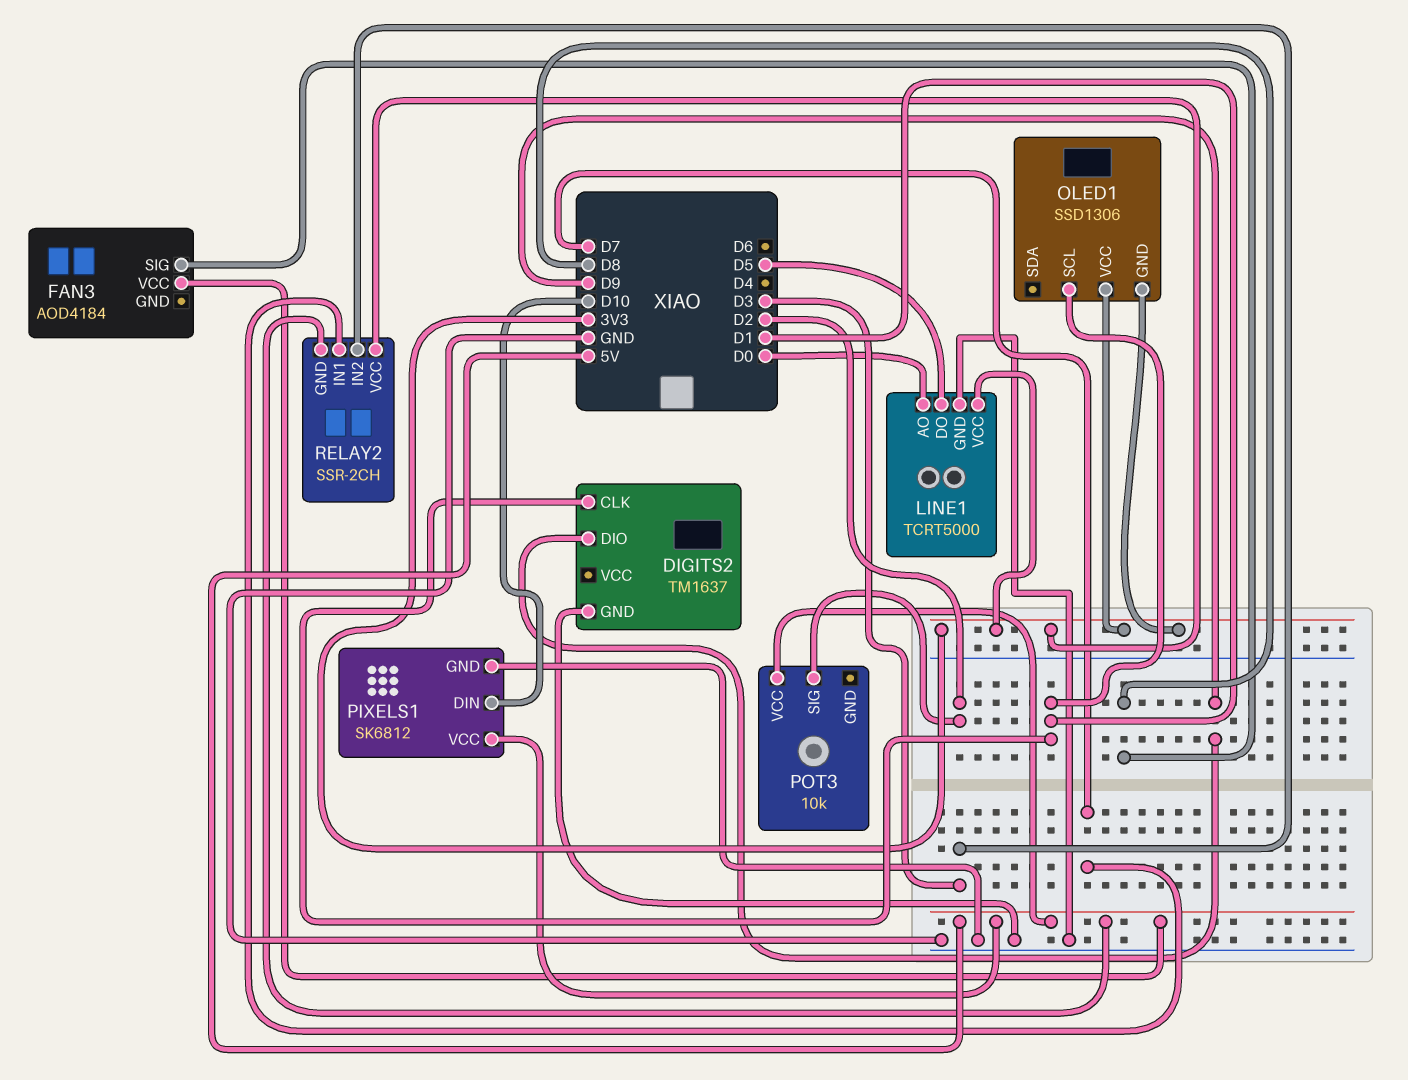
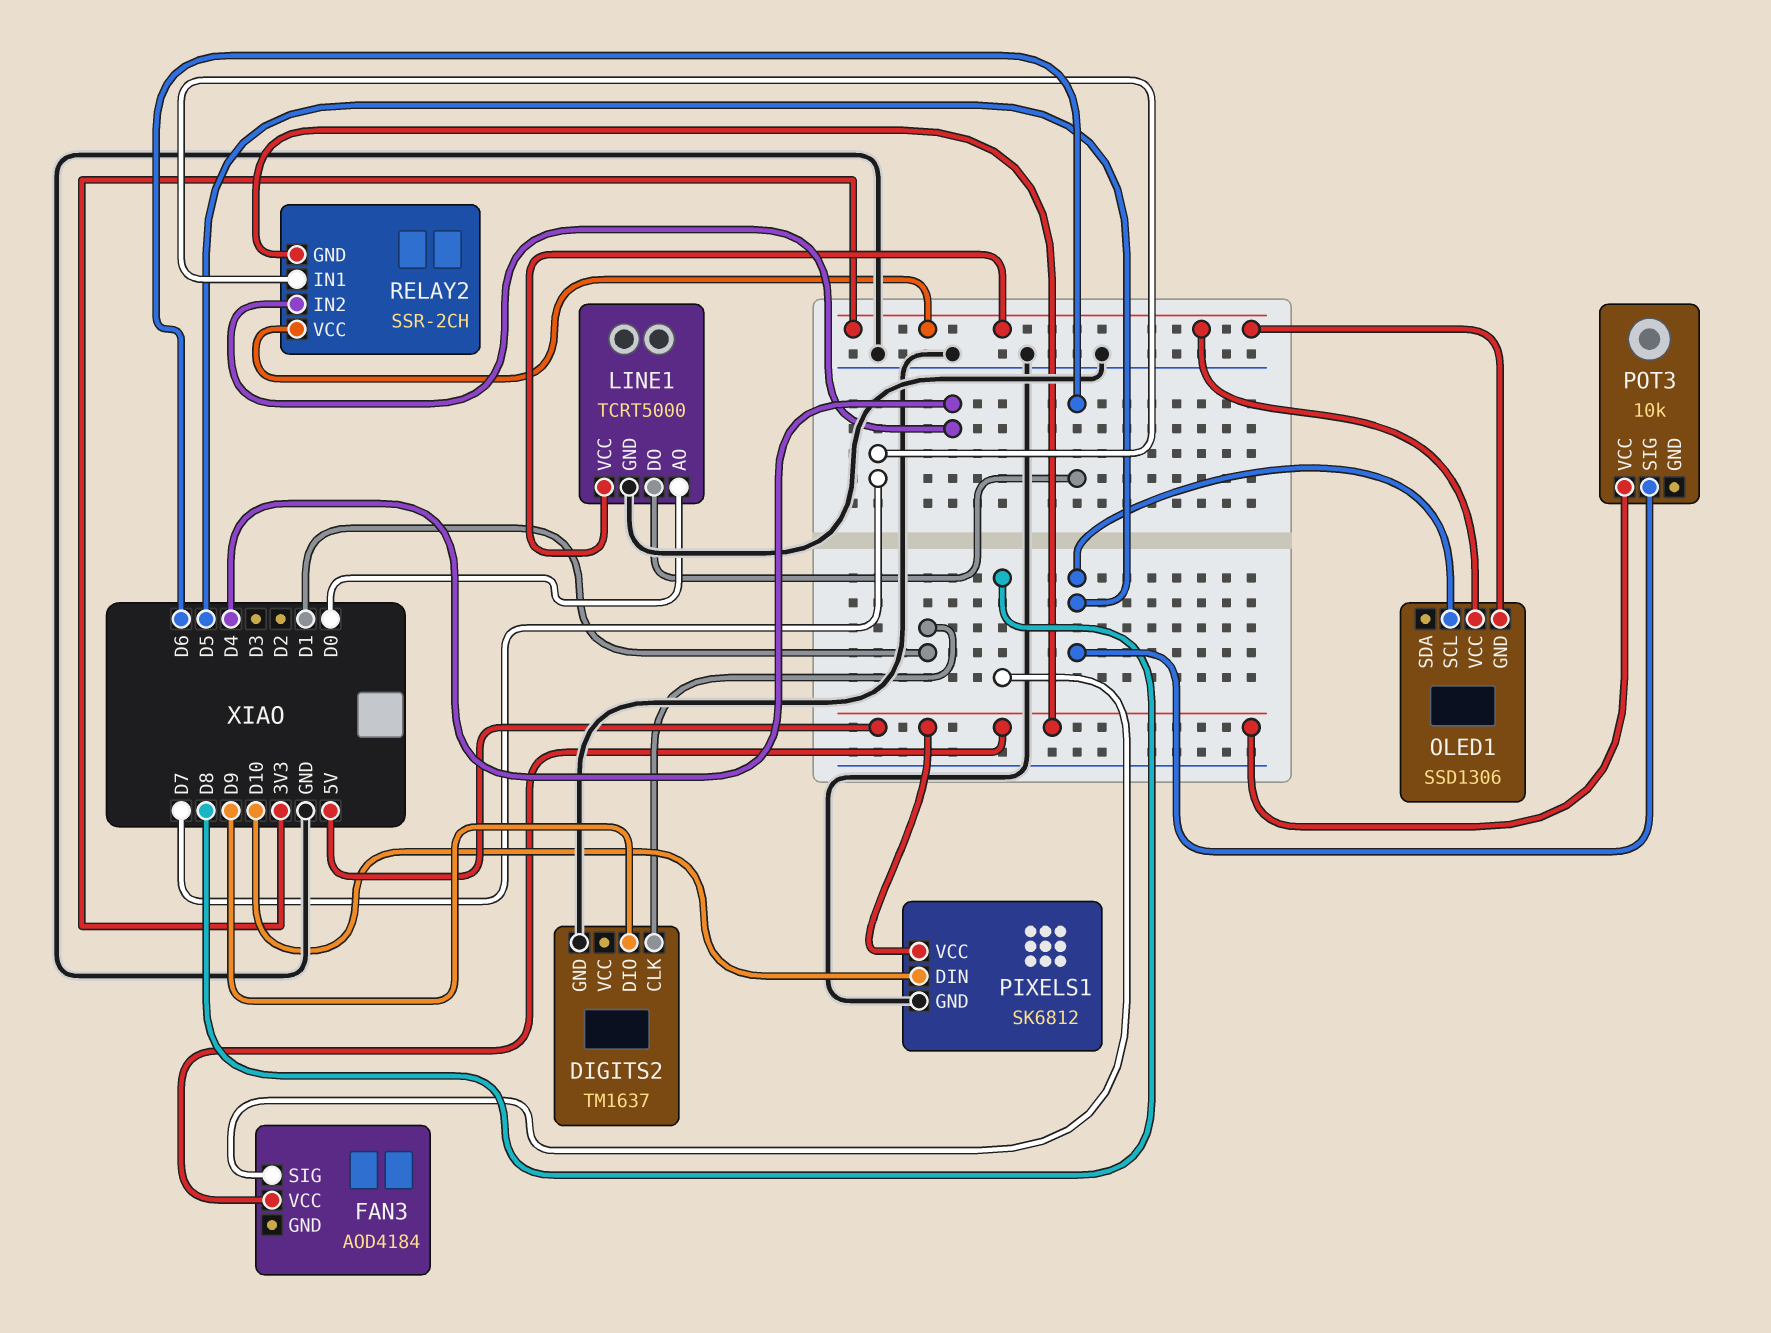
LINE1 pin DO: D5 -> D6
OLED1 pin SCL: D1 -> D5
POT3 pin SIG: D2 -> D5
RELAY2 pin IN2: D3 -> D4

